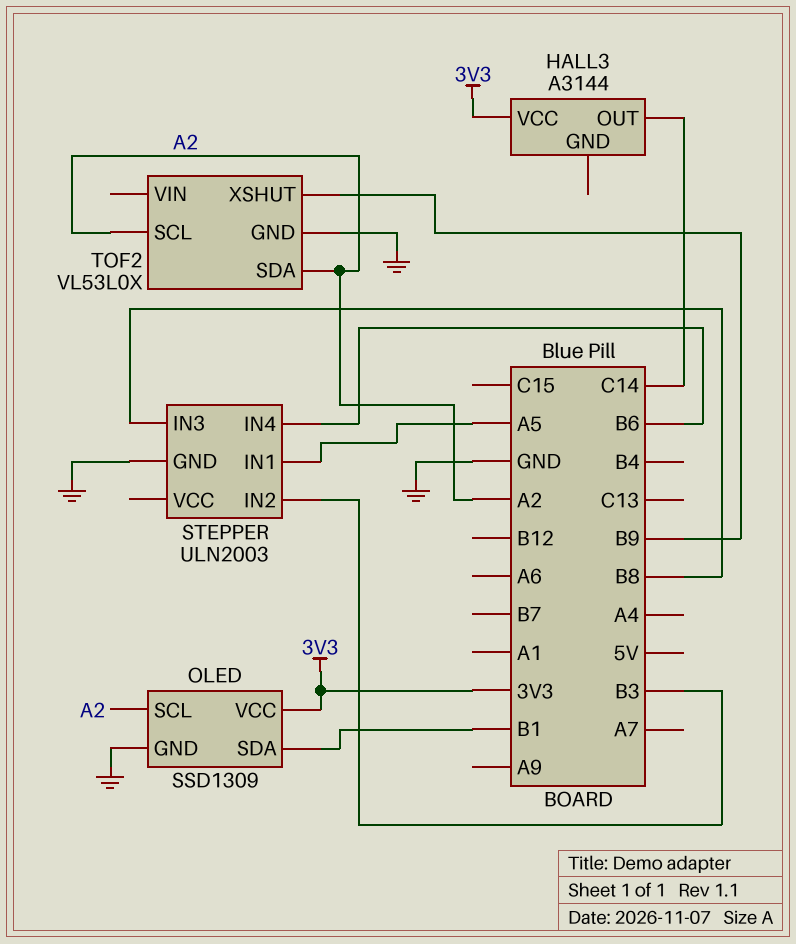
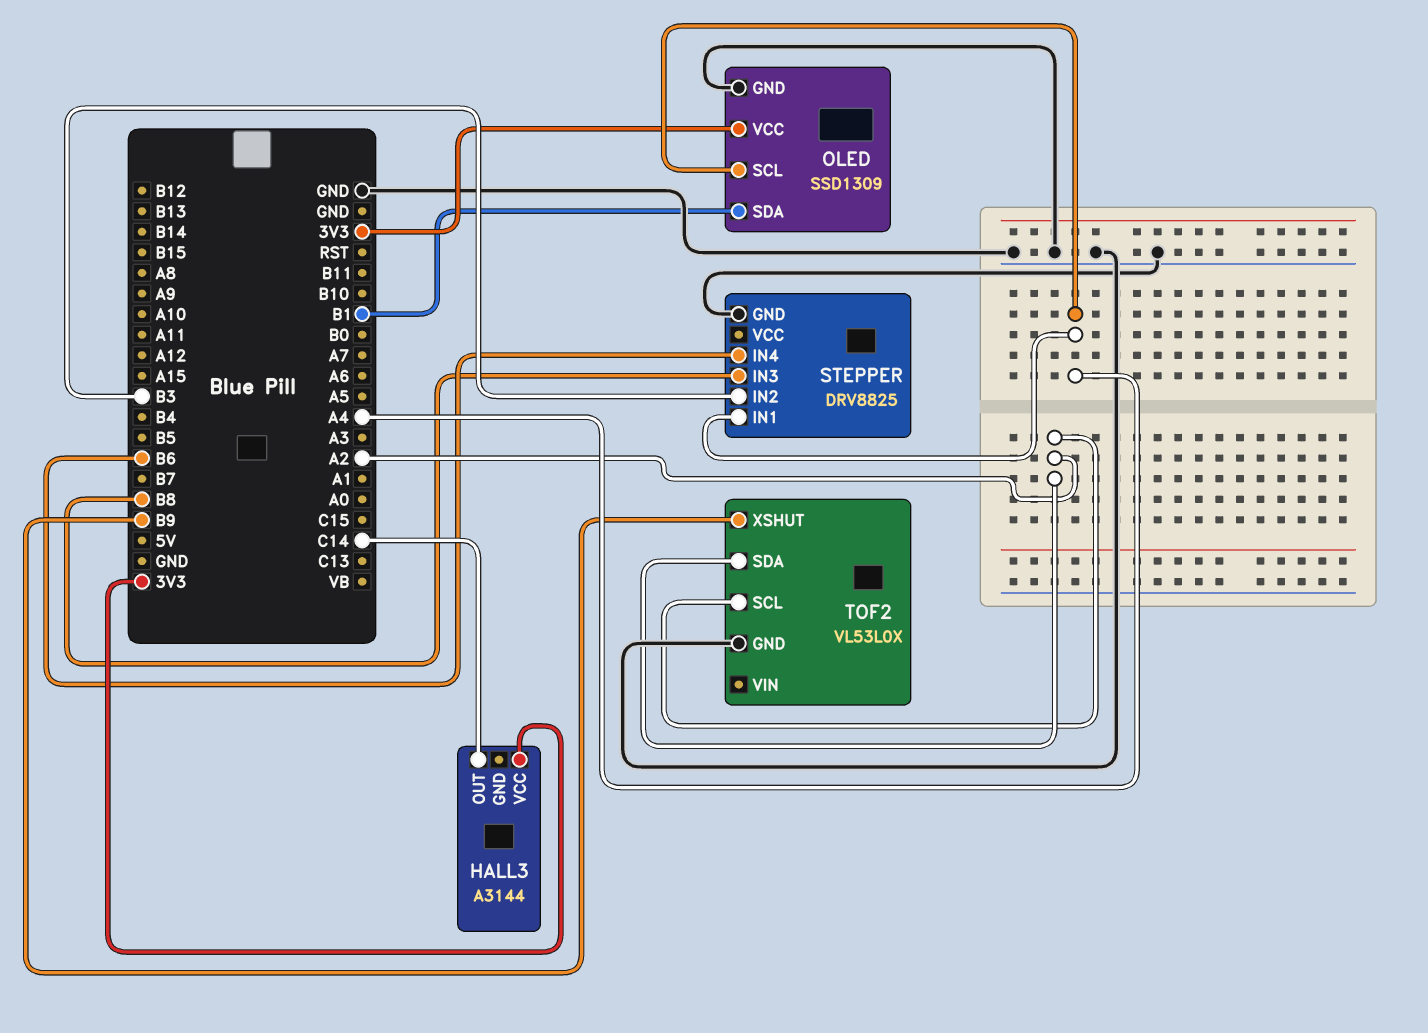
OLED pin SCL: A2 -> A4
STEPPER: ULN2003 -> DRV8825
STEPPER pin IN1: A5 -> A4

